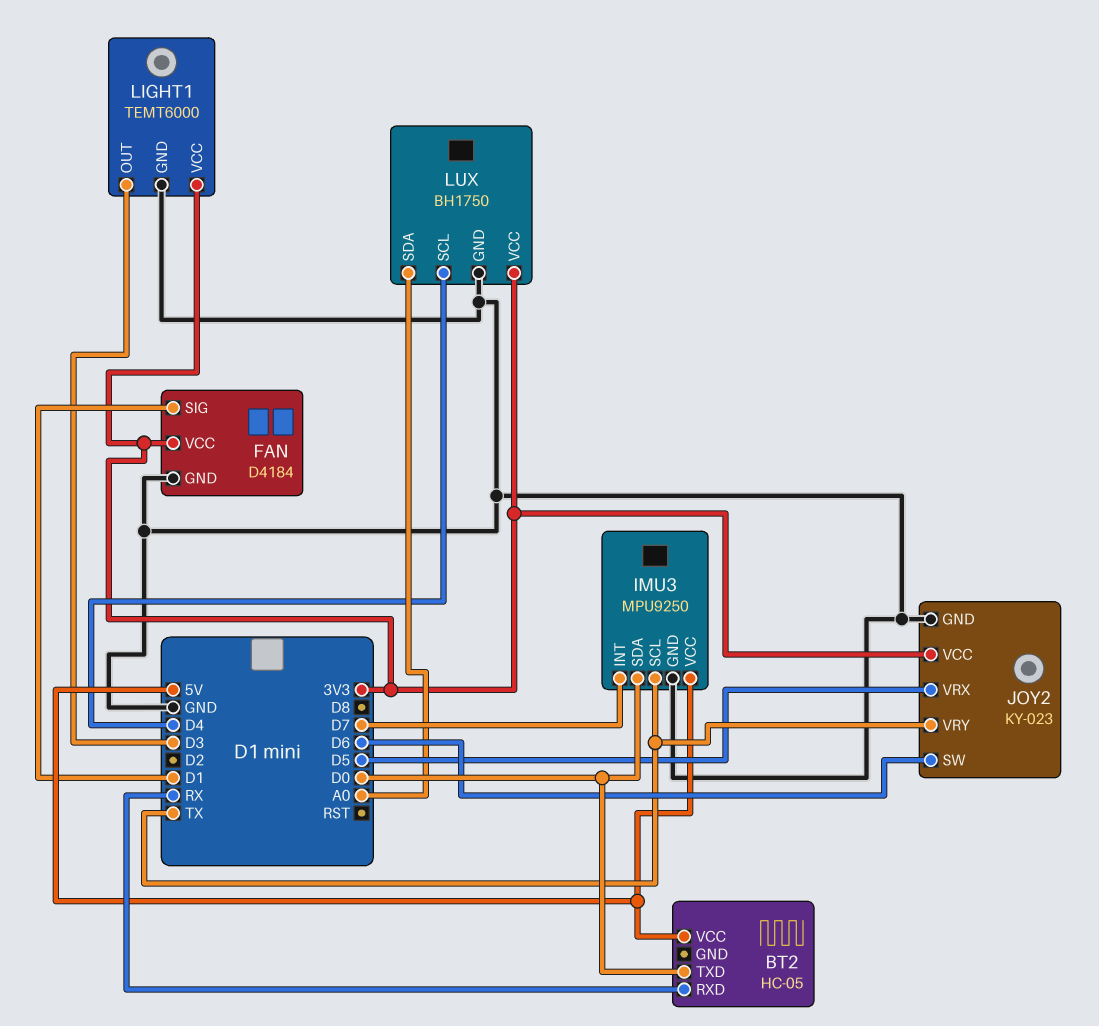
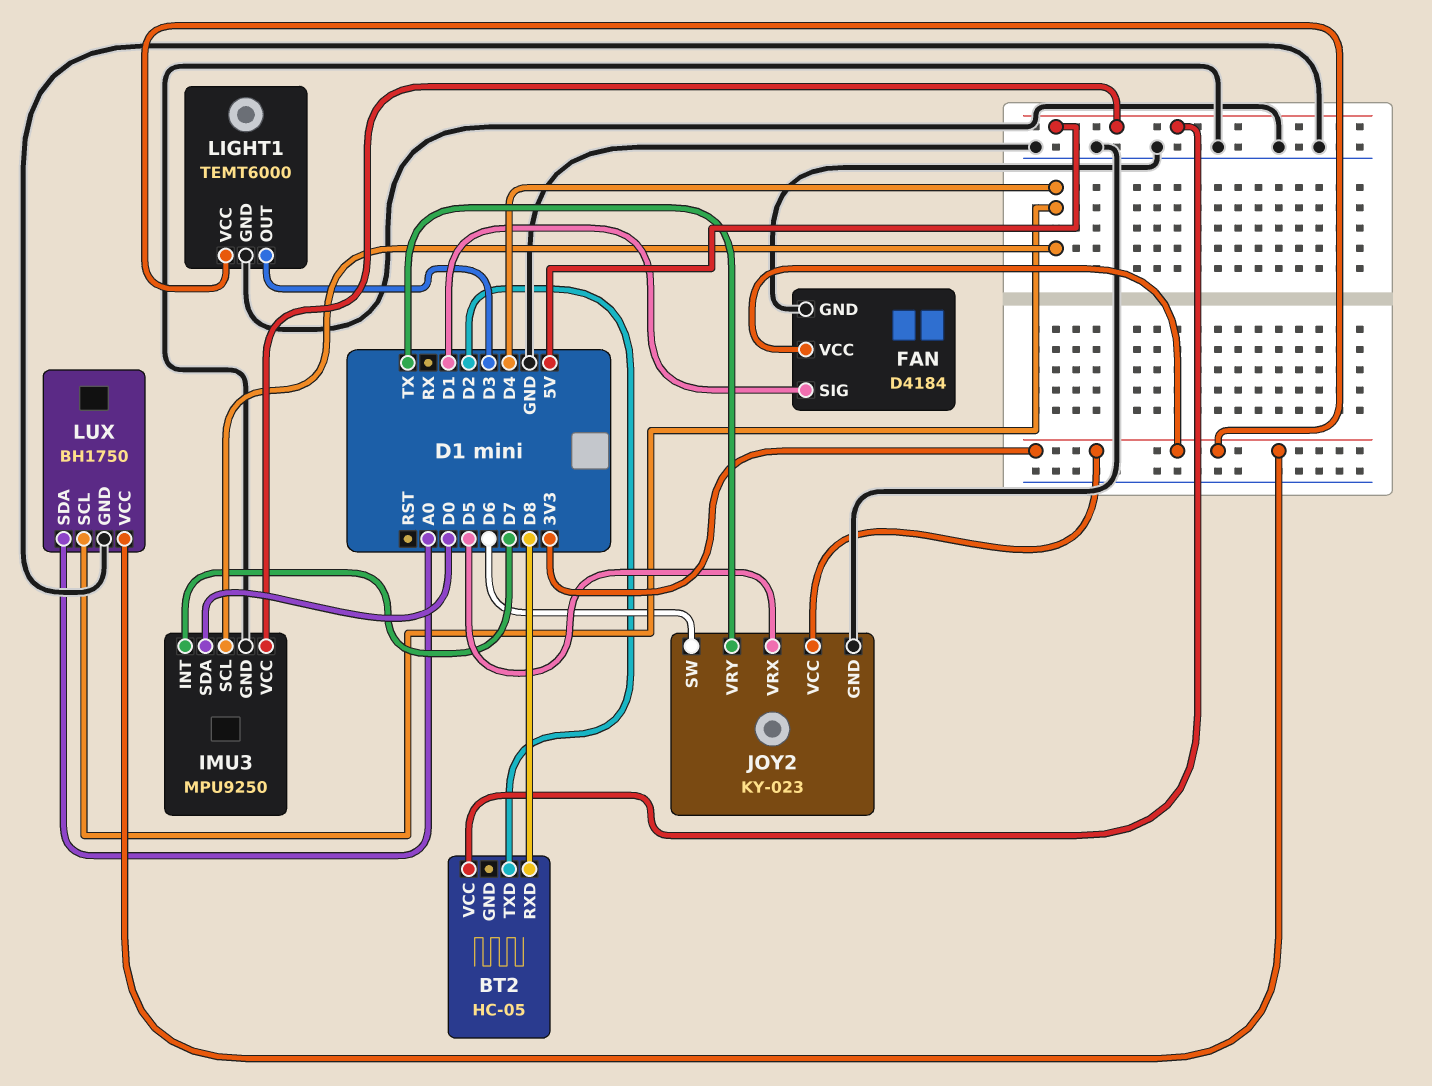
BT2 pin RXD: RX -> D8
BT2 pin TXD: D0 -> D2
IMU3 pin SCL: TX -> D4

